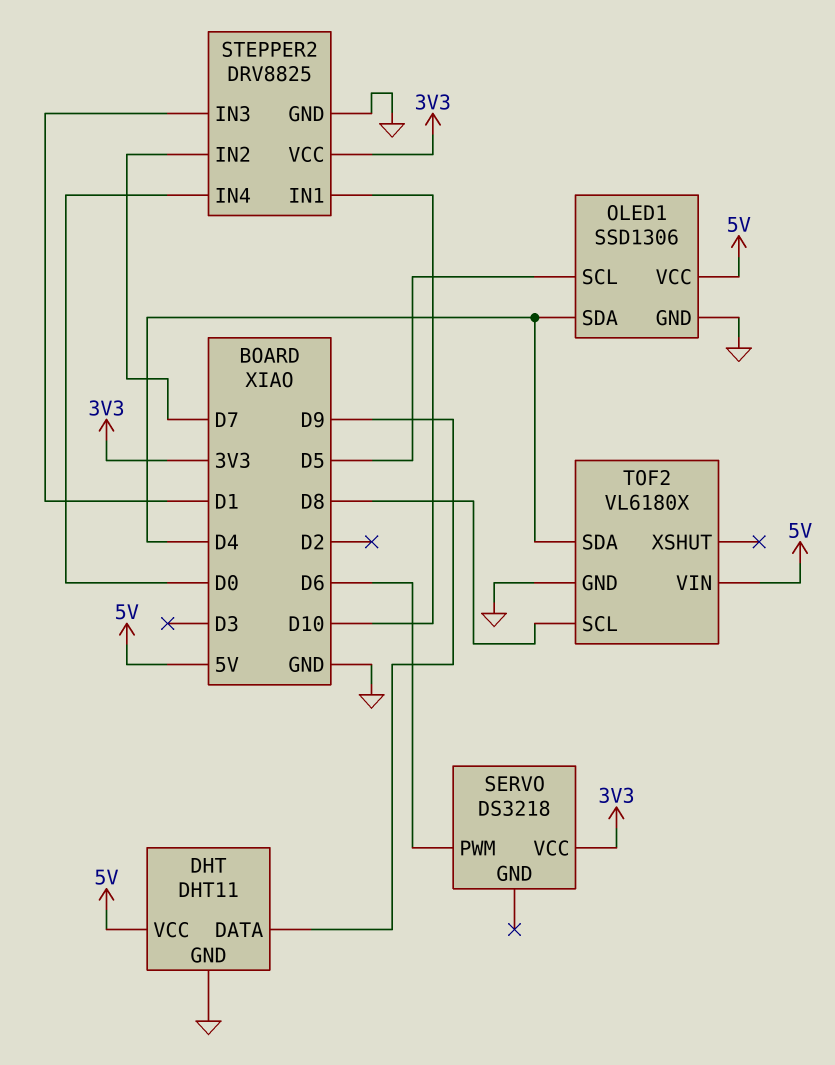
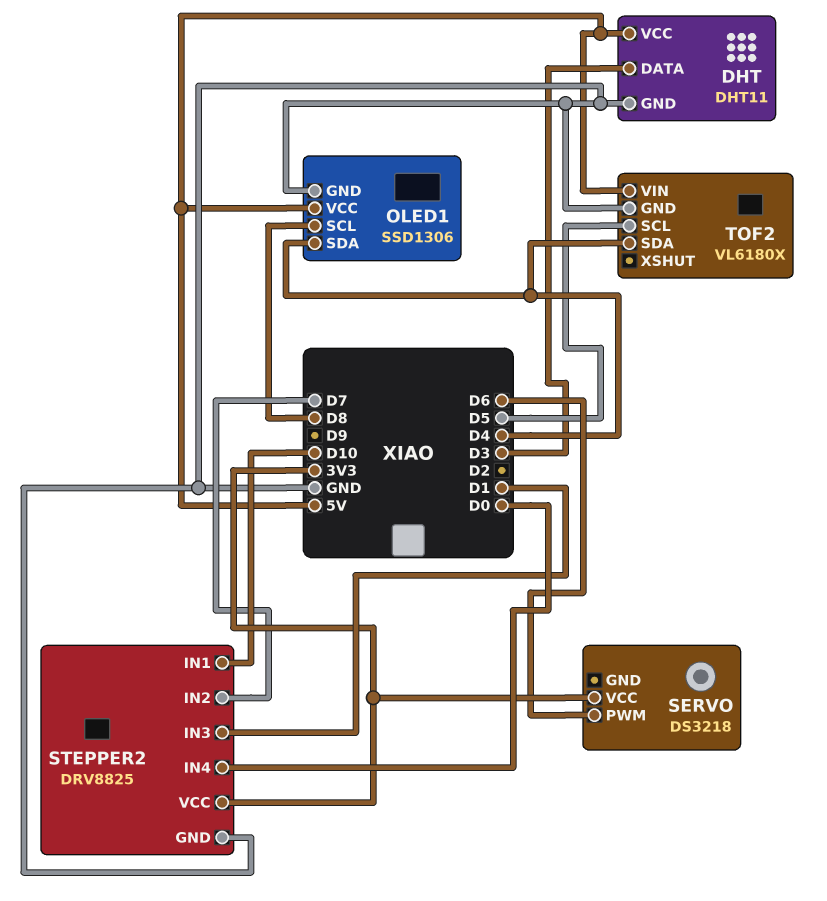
DHT pin DATA: D9 -> D3
OLED1 pin SCL: D5 -> D8
TOF2 pin SCL: D8 -> D5

